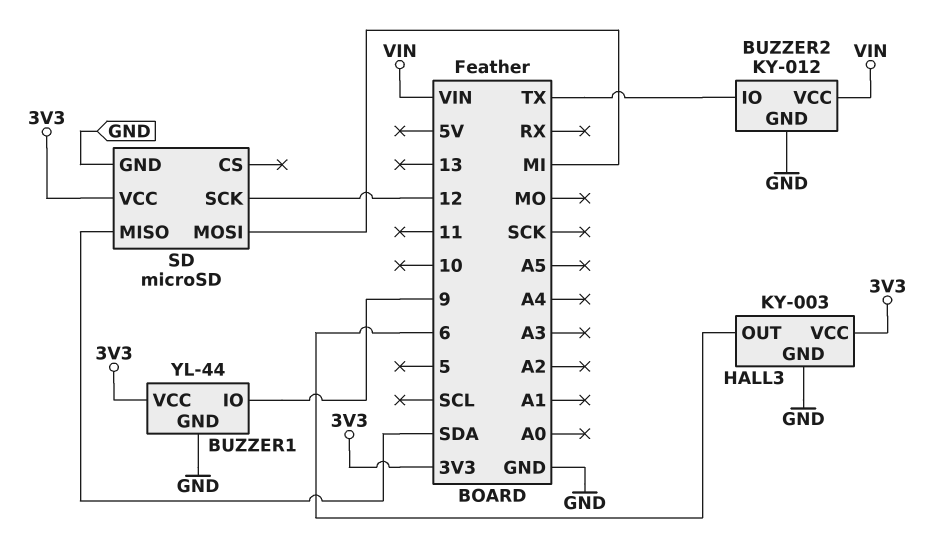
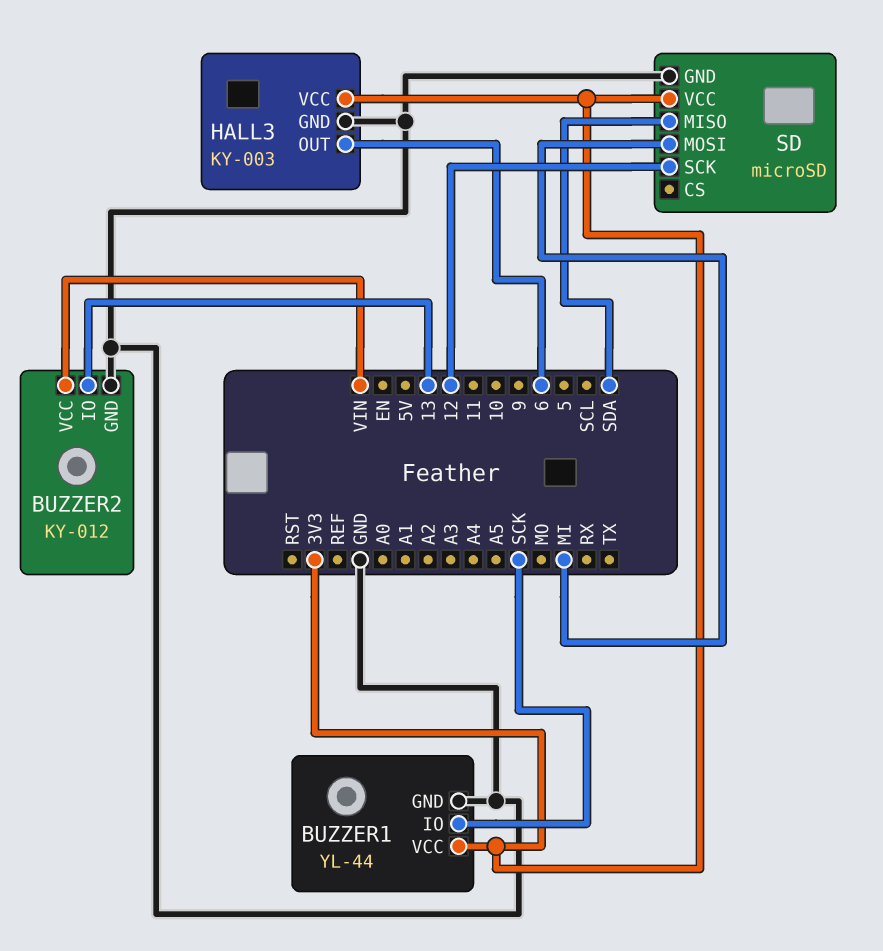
BUZZER1 pin IO: 9 -> SCK
BUZZER2 pin IO: TX -> 13

